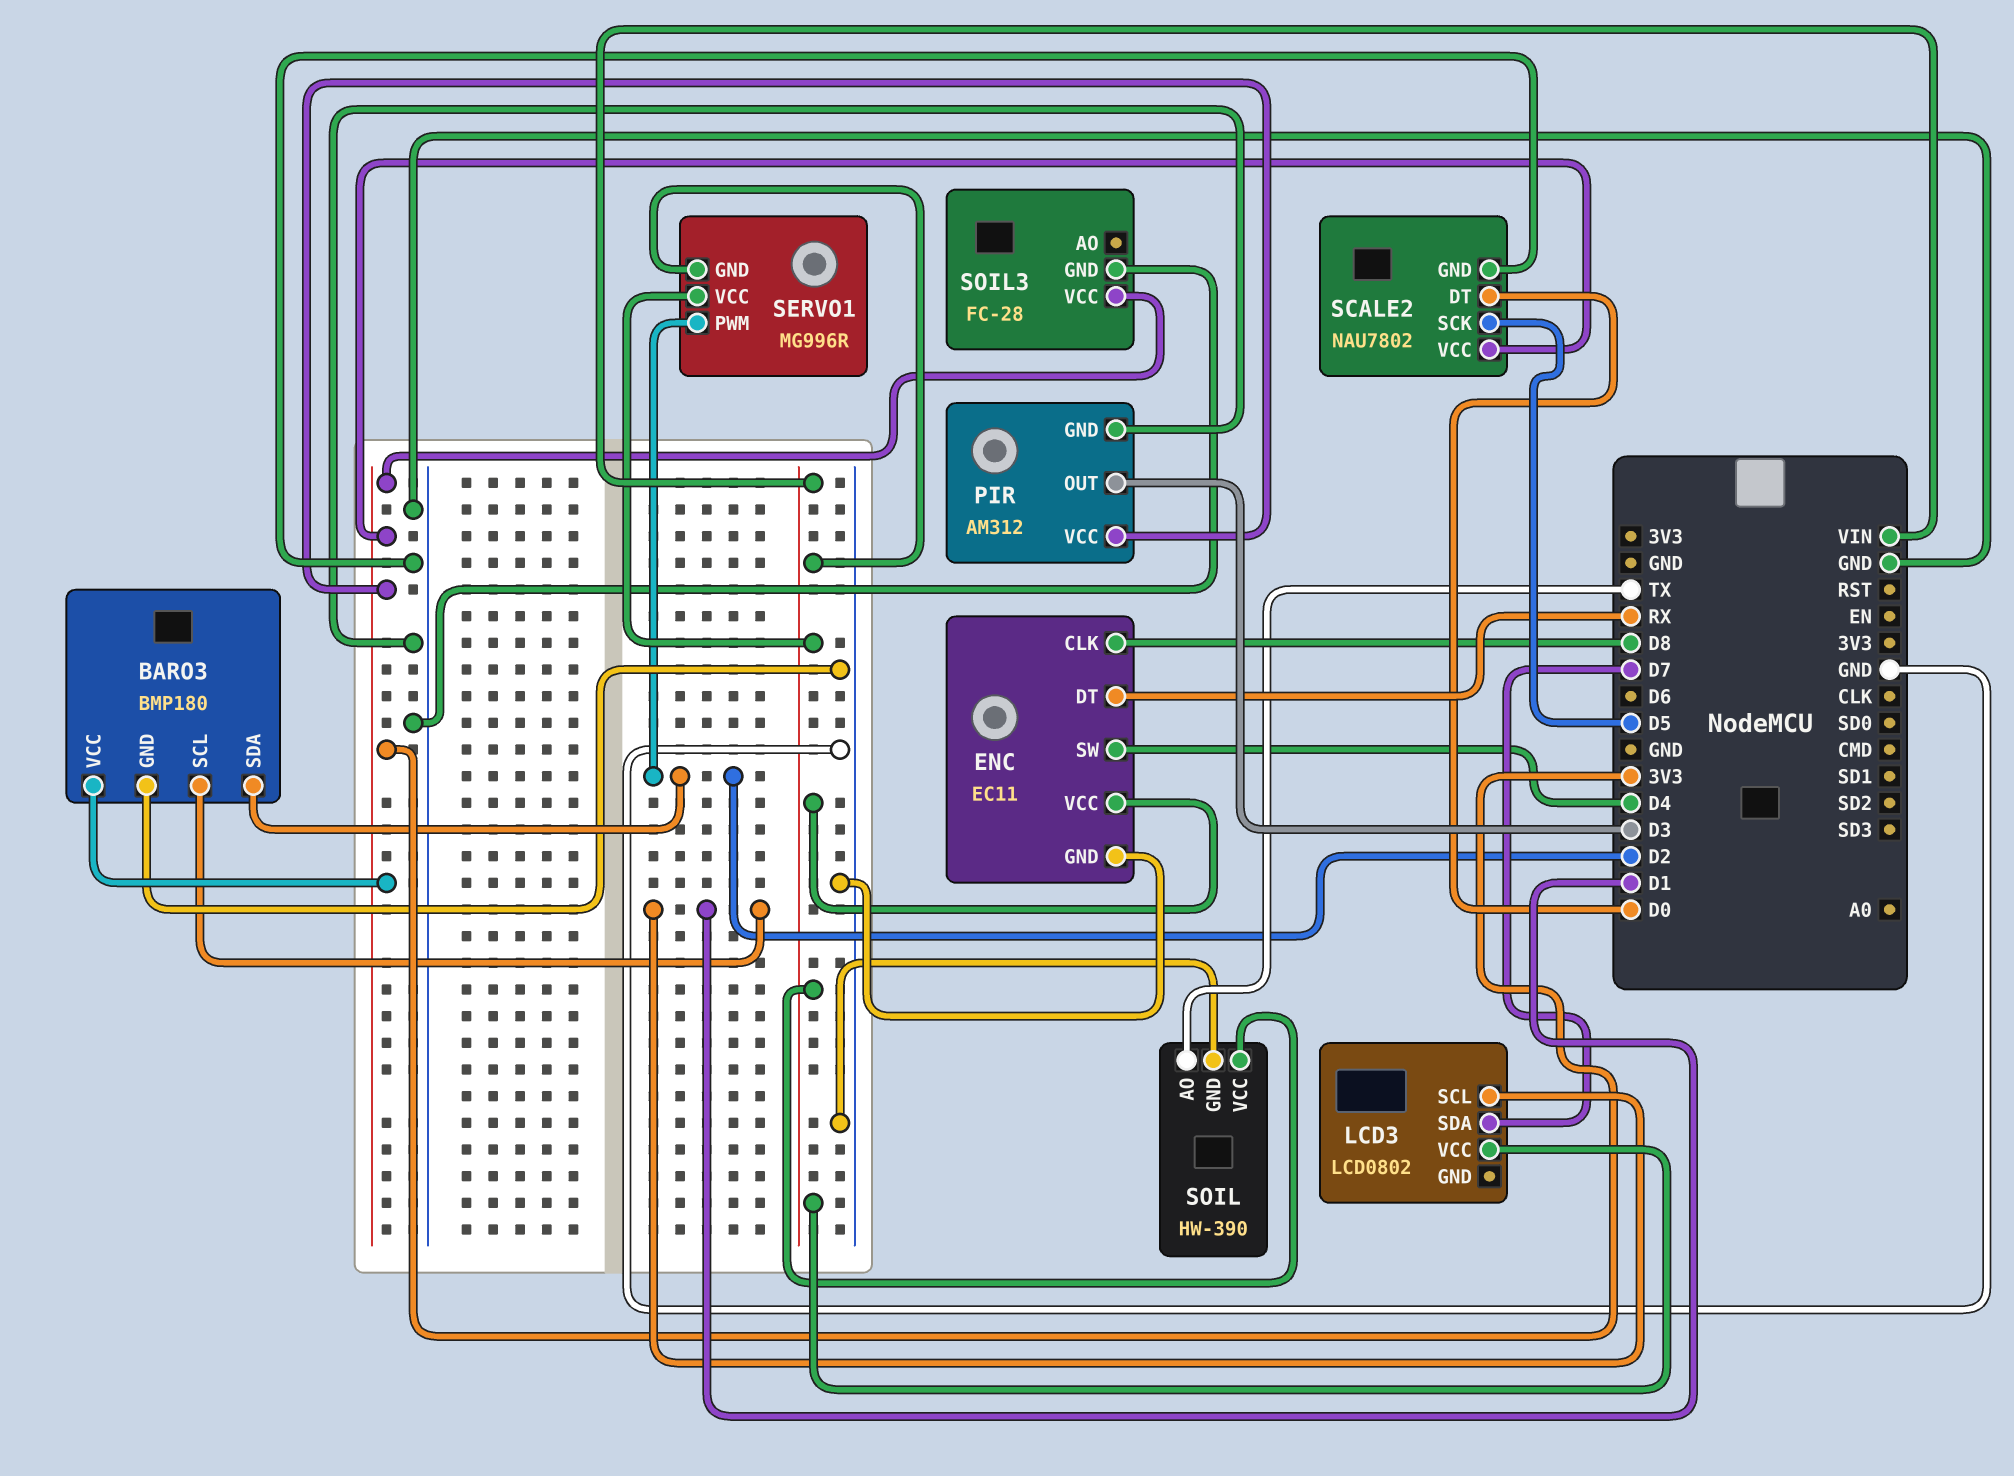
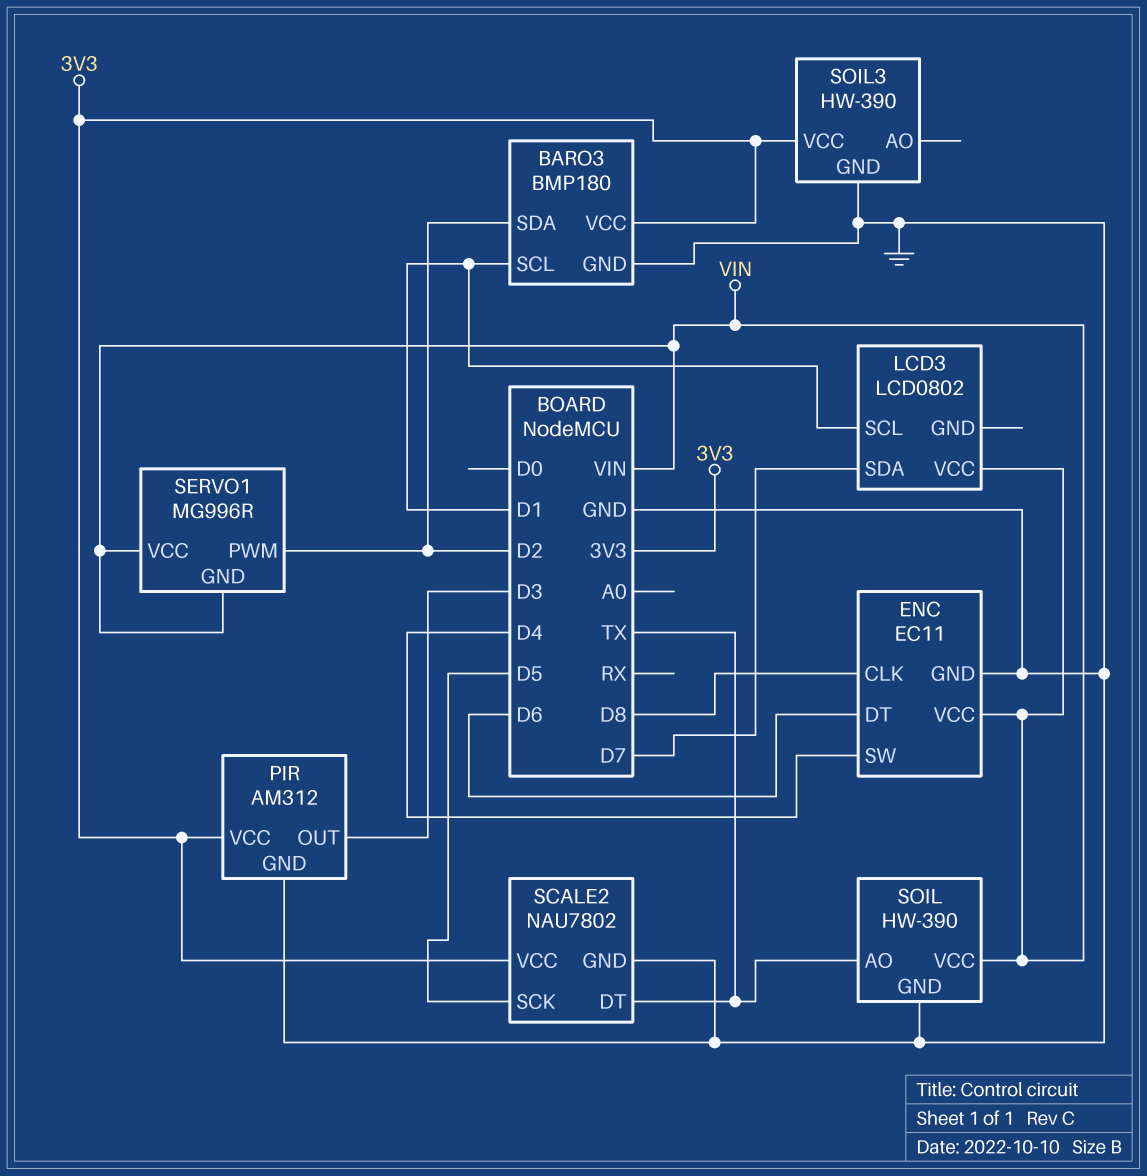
ENC pin DT: RX -> D6
SCALE2 pin DT: D0 -> TX
SOIL3: FC-28 -> HW-390

